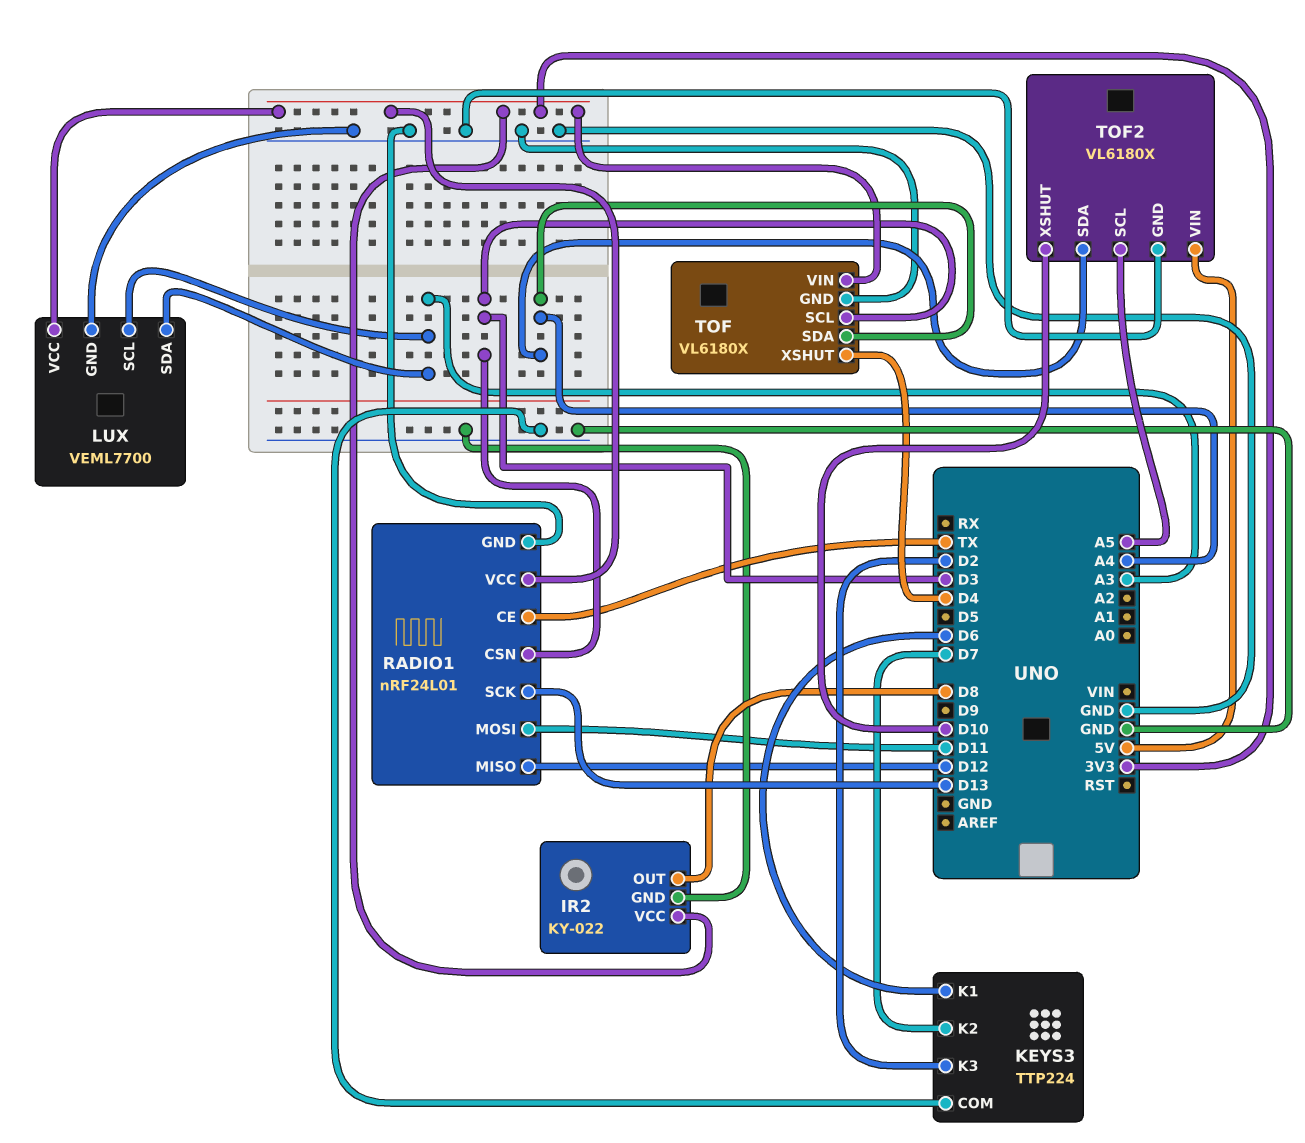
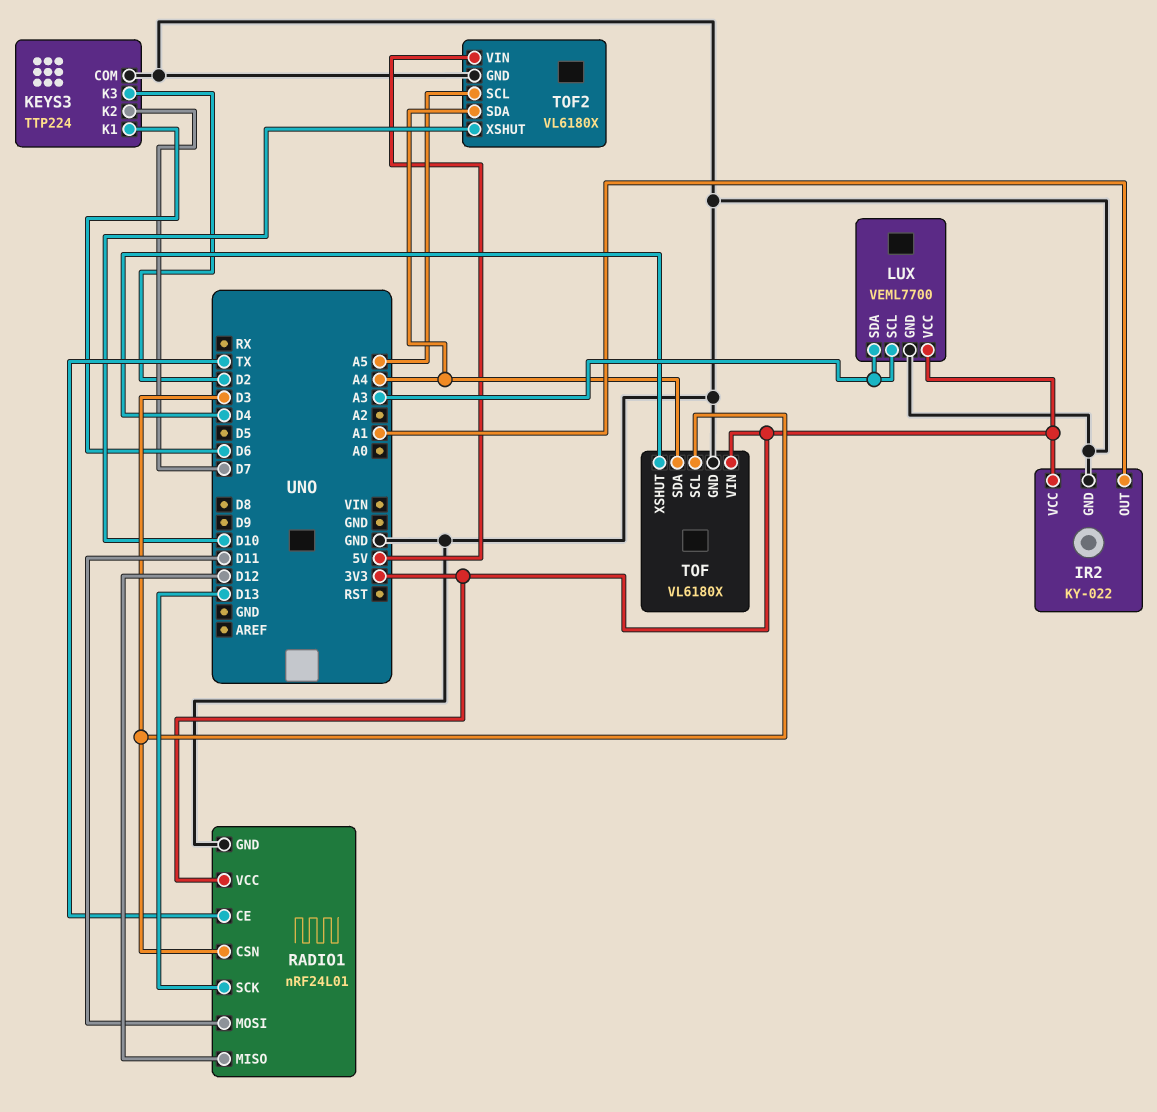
IR2 pin OUT: D8 -> A1

